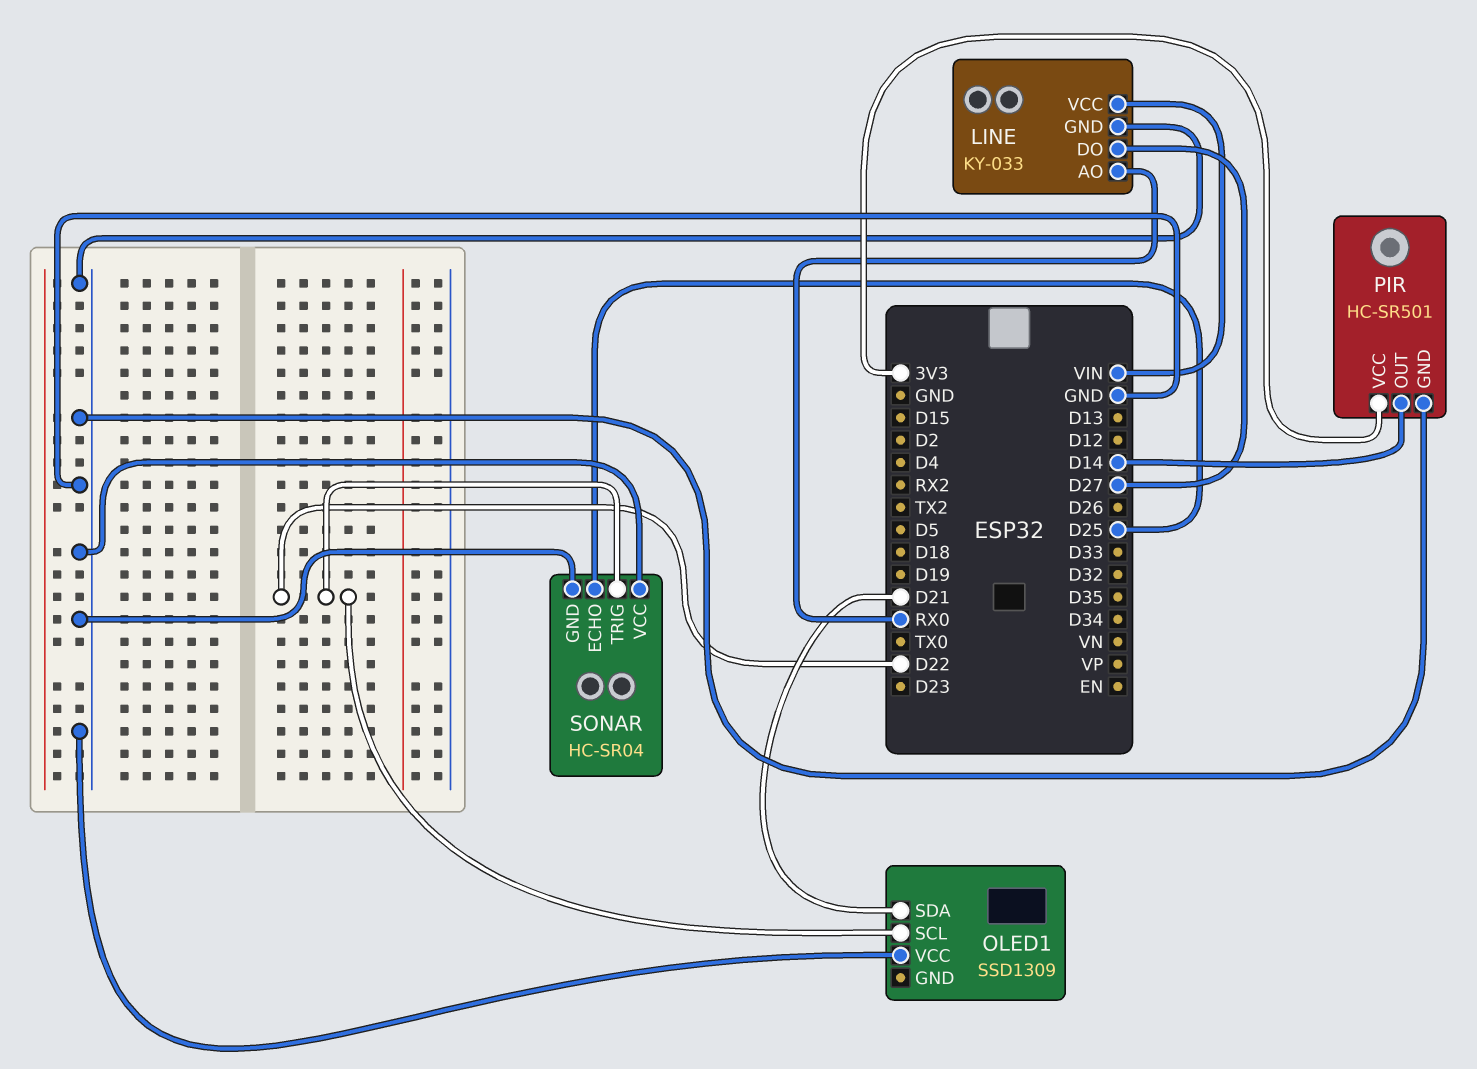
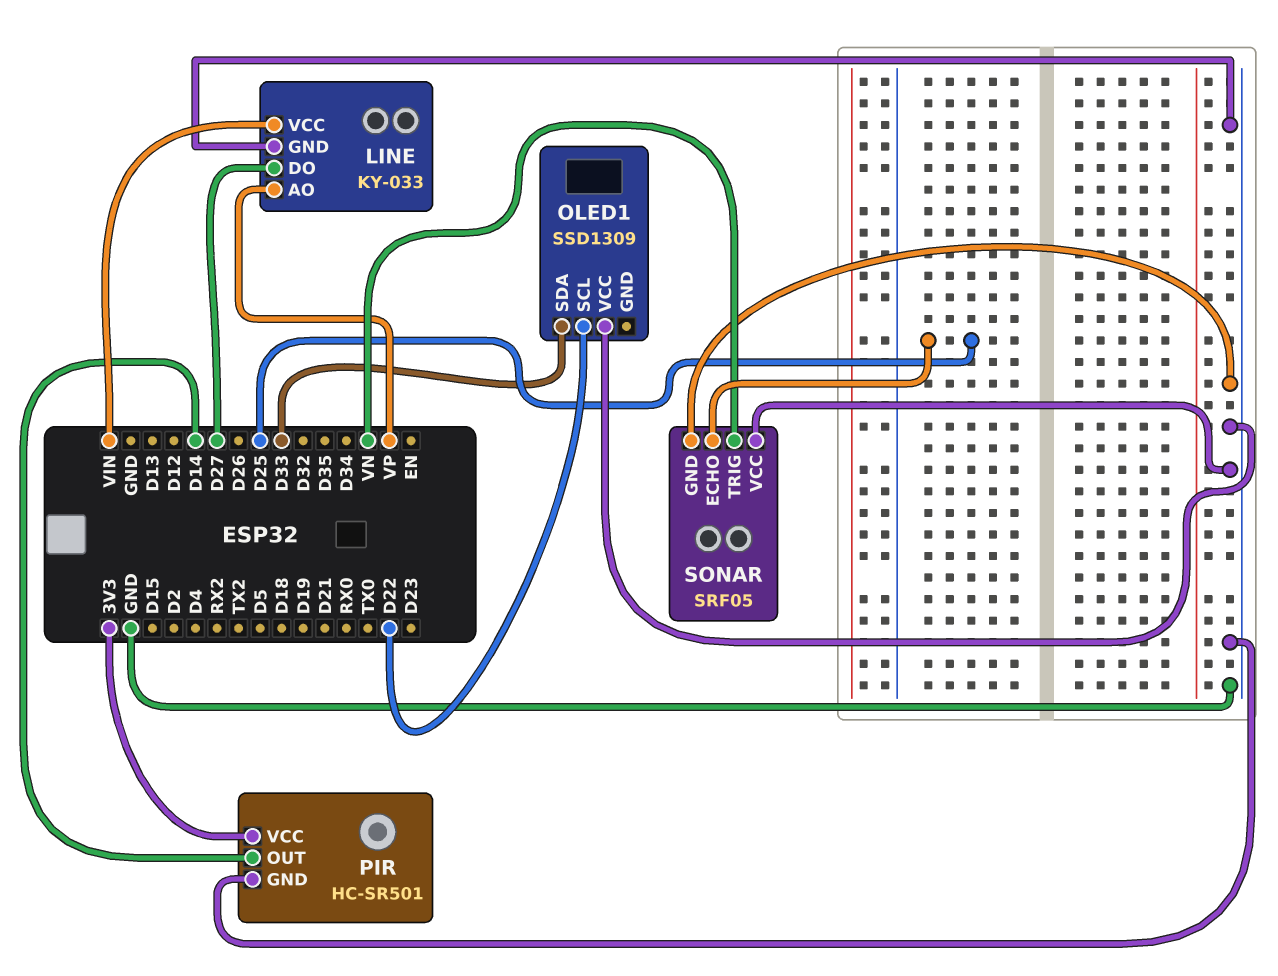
LINE pin AO: RX0 -> VP
OLED1 pin SDA: D21 -> D33
SONAR: HC-SR04 -> SRF05
SONAR pin TRIG: D22 -> VN

